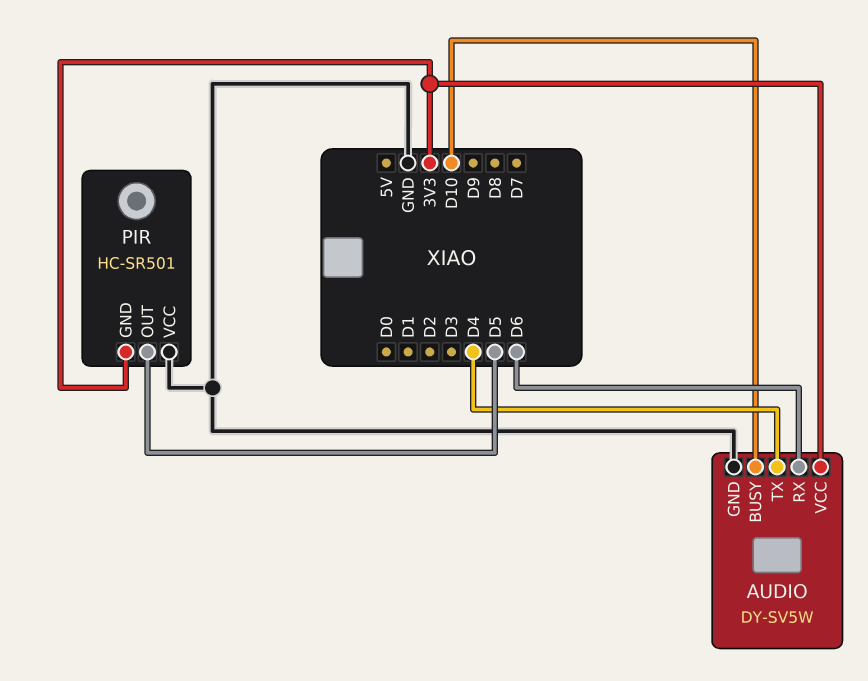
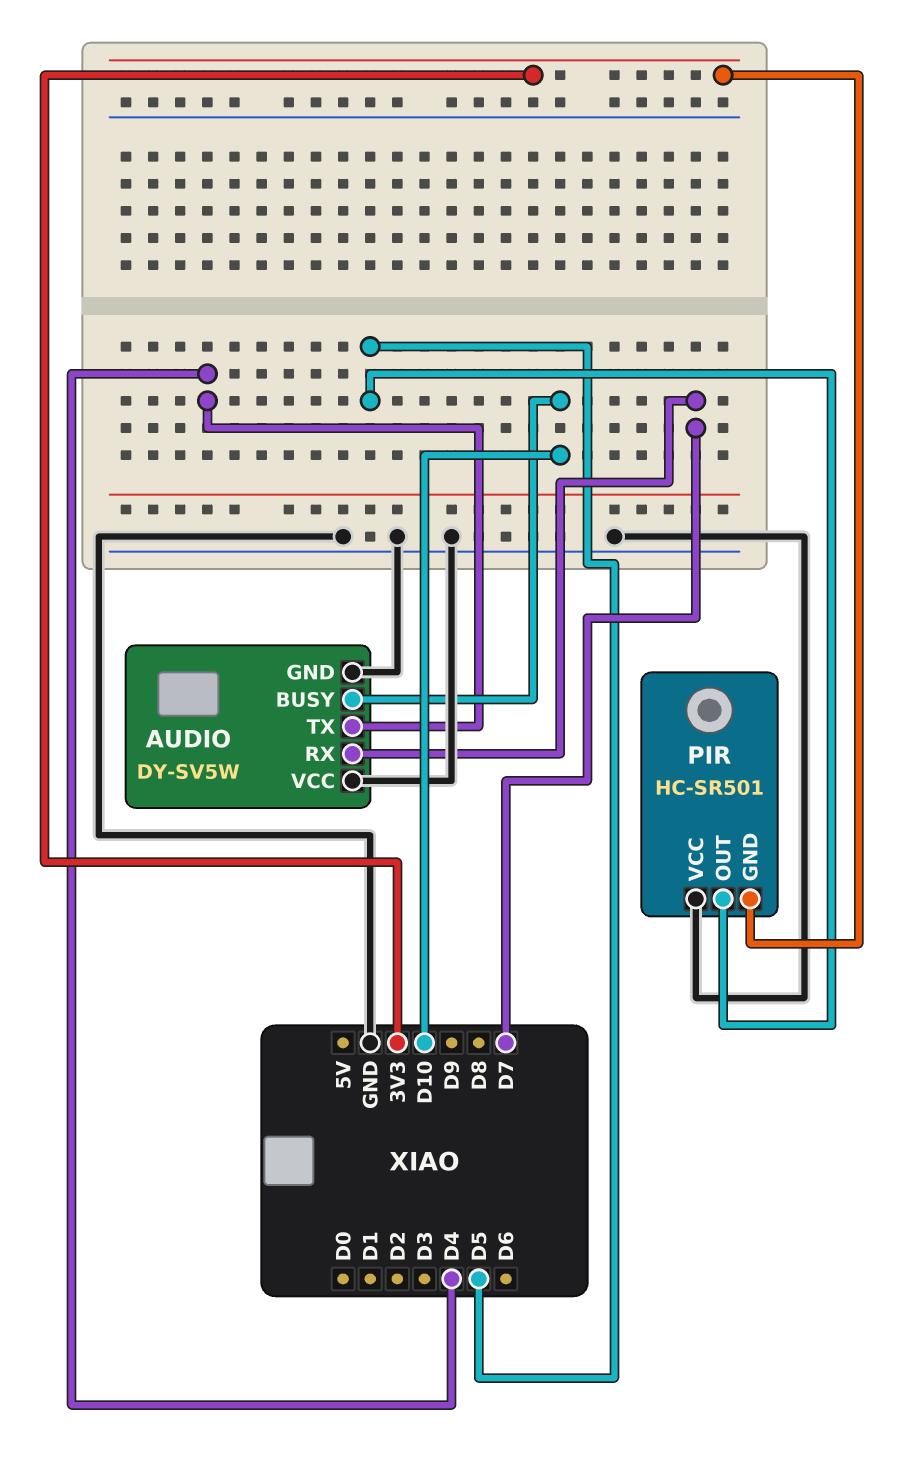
AUDIO pin RX: D6 -> D7
AUDIO pin VCC: 3V3 -> GND

